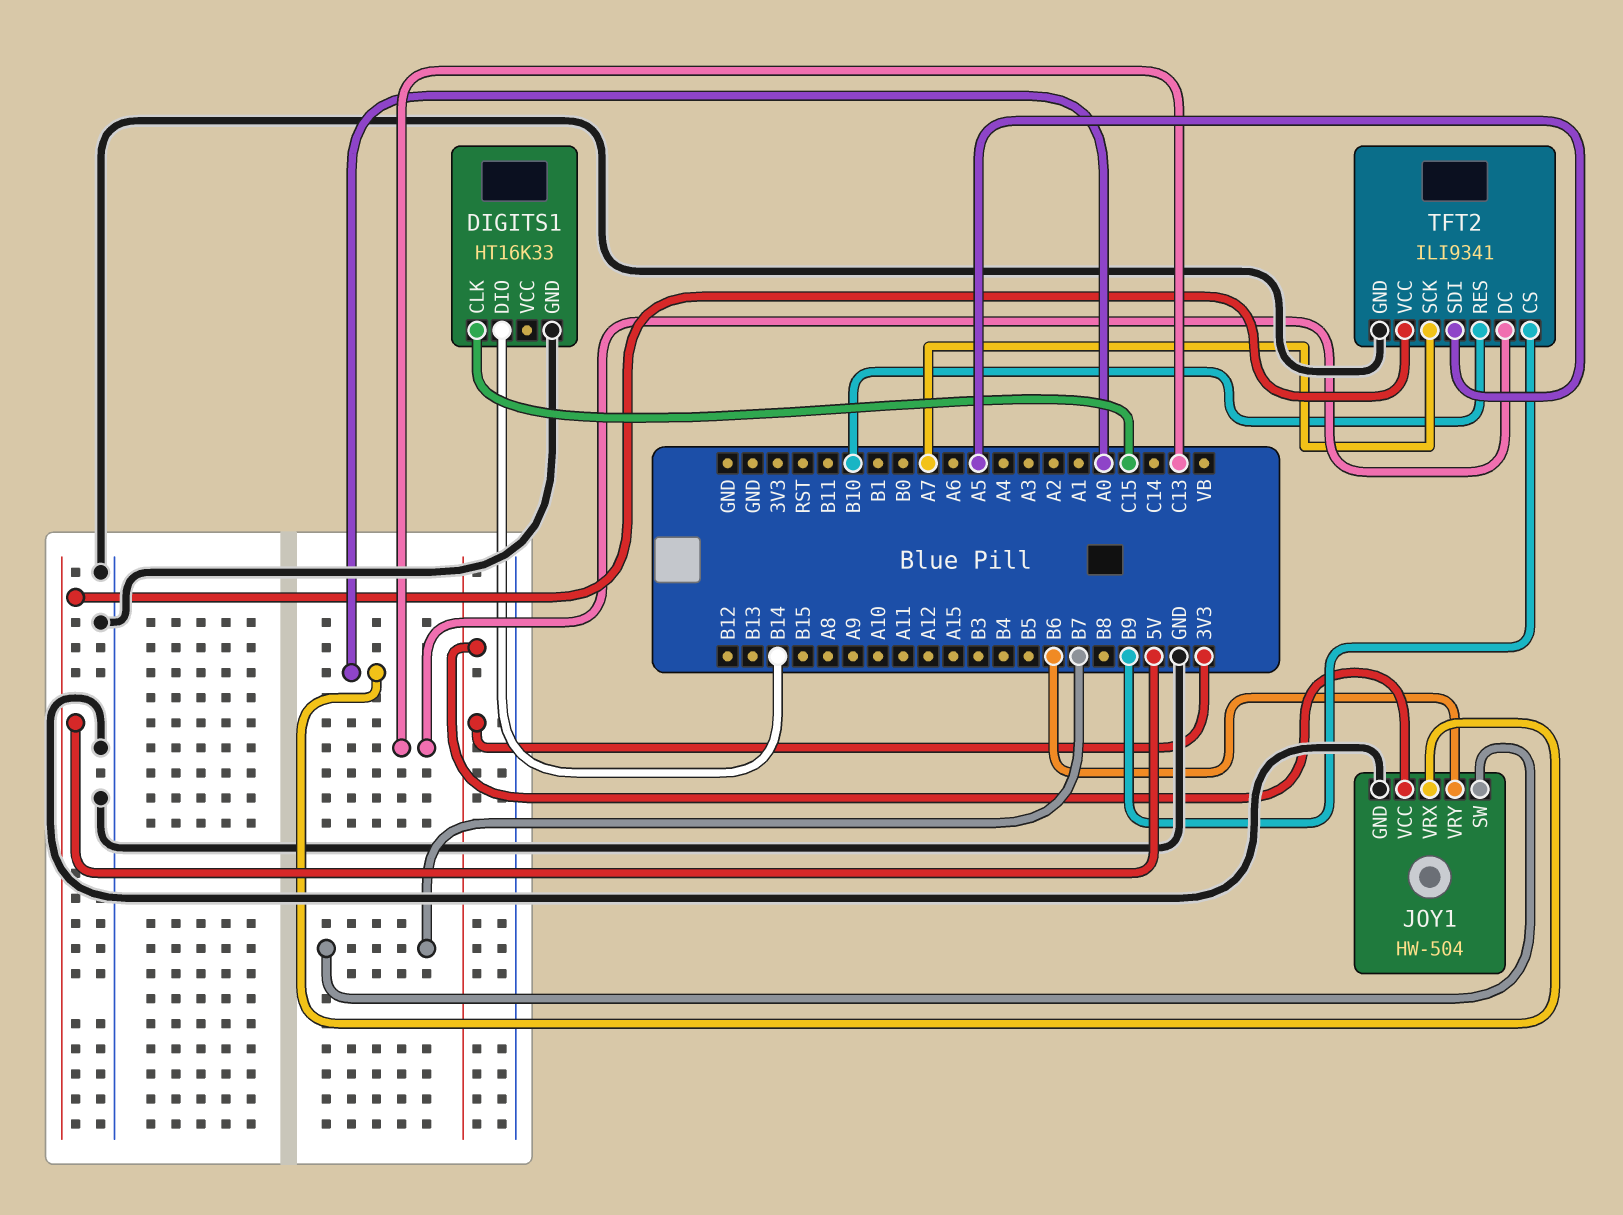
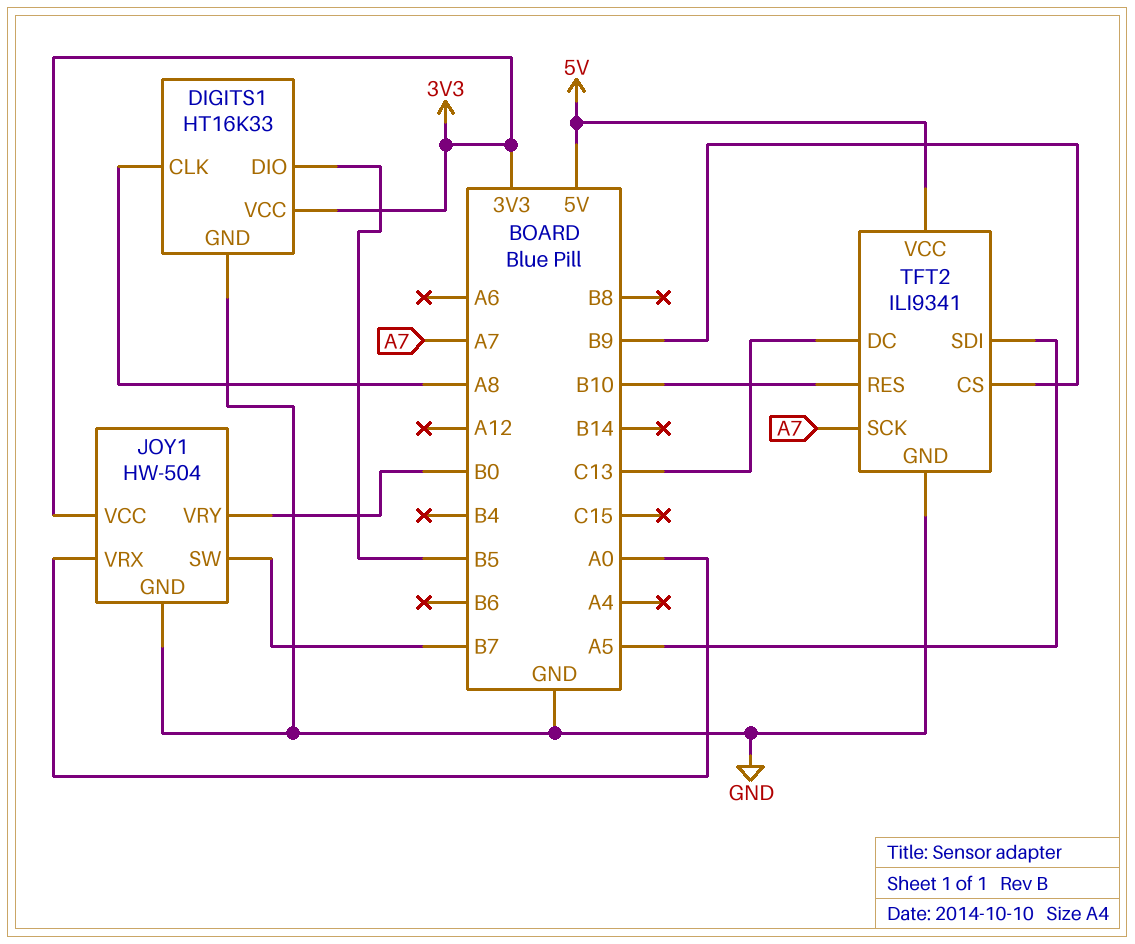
DIGITS1 pin CLK: C15 -> A8
DIGITS1 pin DIO: B14 -> B5
DIGITS1 pin VCC: none -> 3V3
JOY1 pin VRY: B6 -> B0

